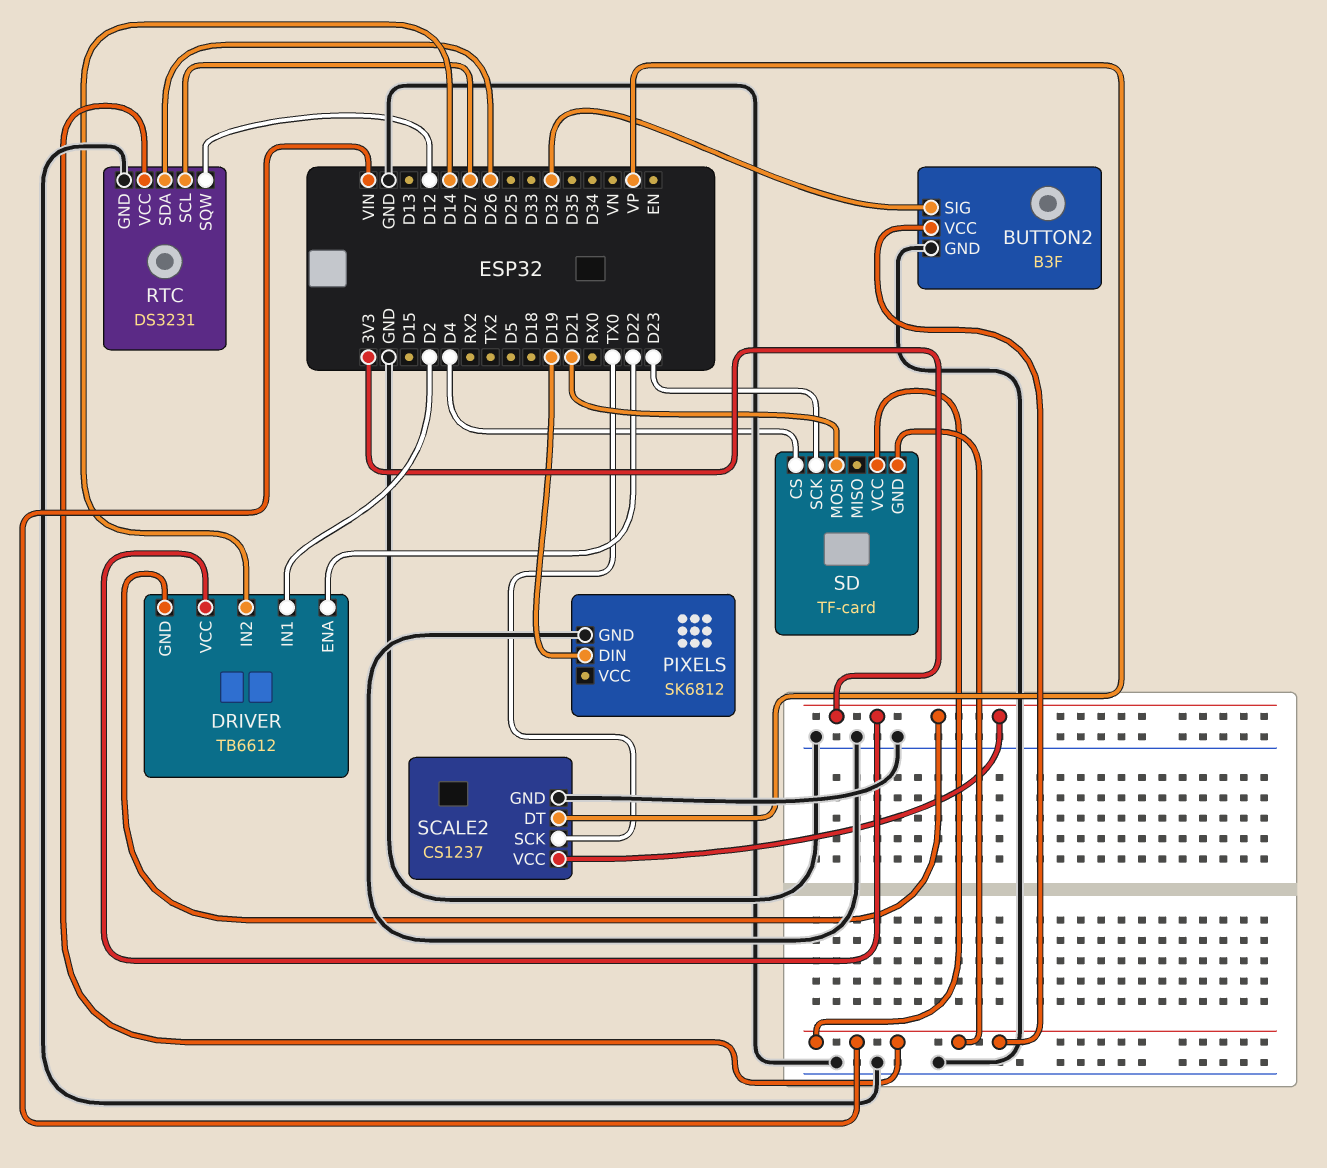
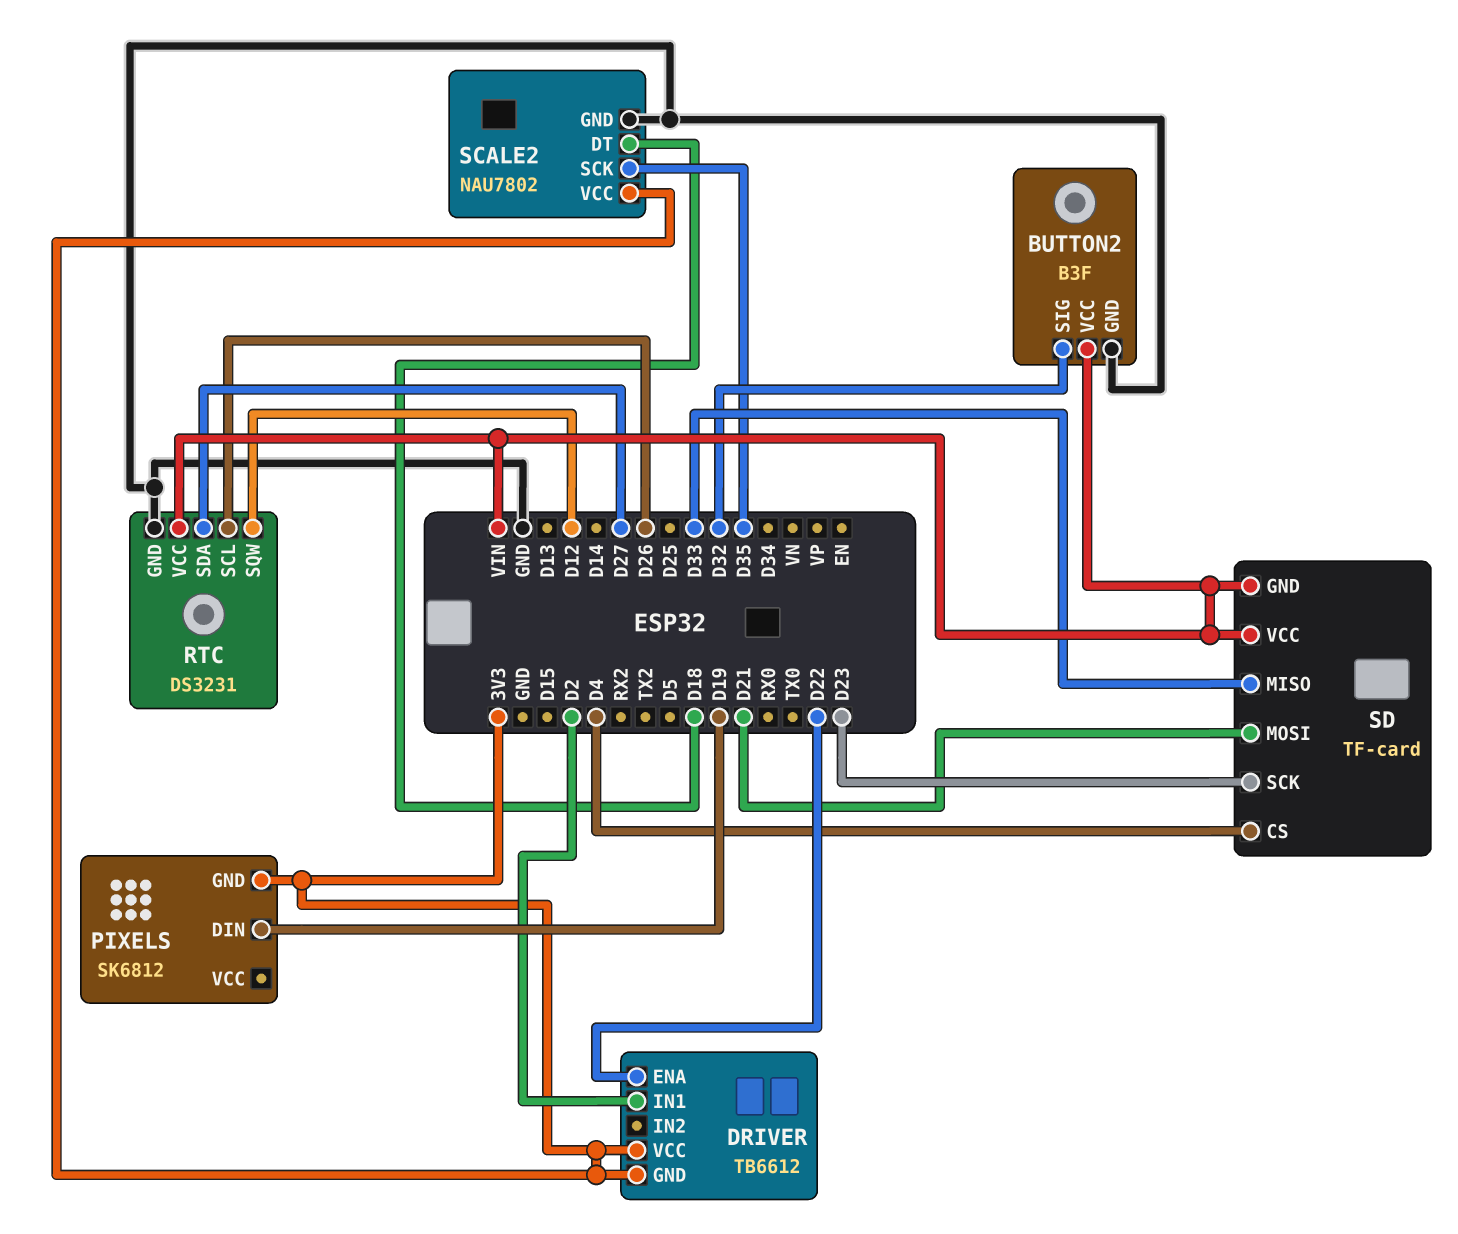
DRIVER pin IN2: D14 -> none
PIXELS pin GND: GND -> 3V3
RTC pin SCL: D27 -> D26
RTC pin SDA: D26 -> D27
SCALE2: CS1237 -> NAU7802
SCALE2 pin DT: VP -> D18
SCALE2 pin SCK: TX0 -> D35
SD pin MISO: none -> D33

